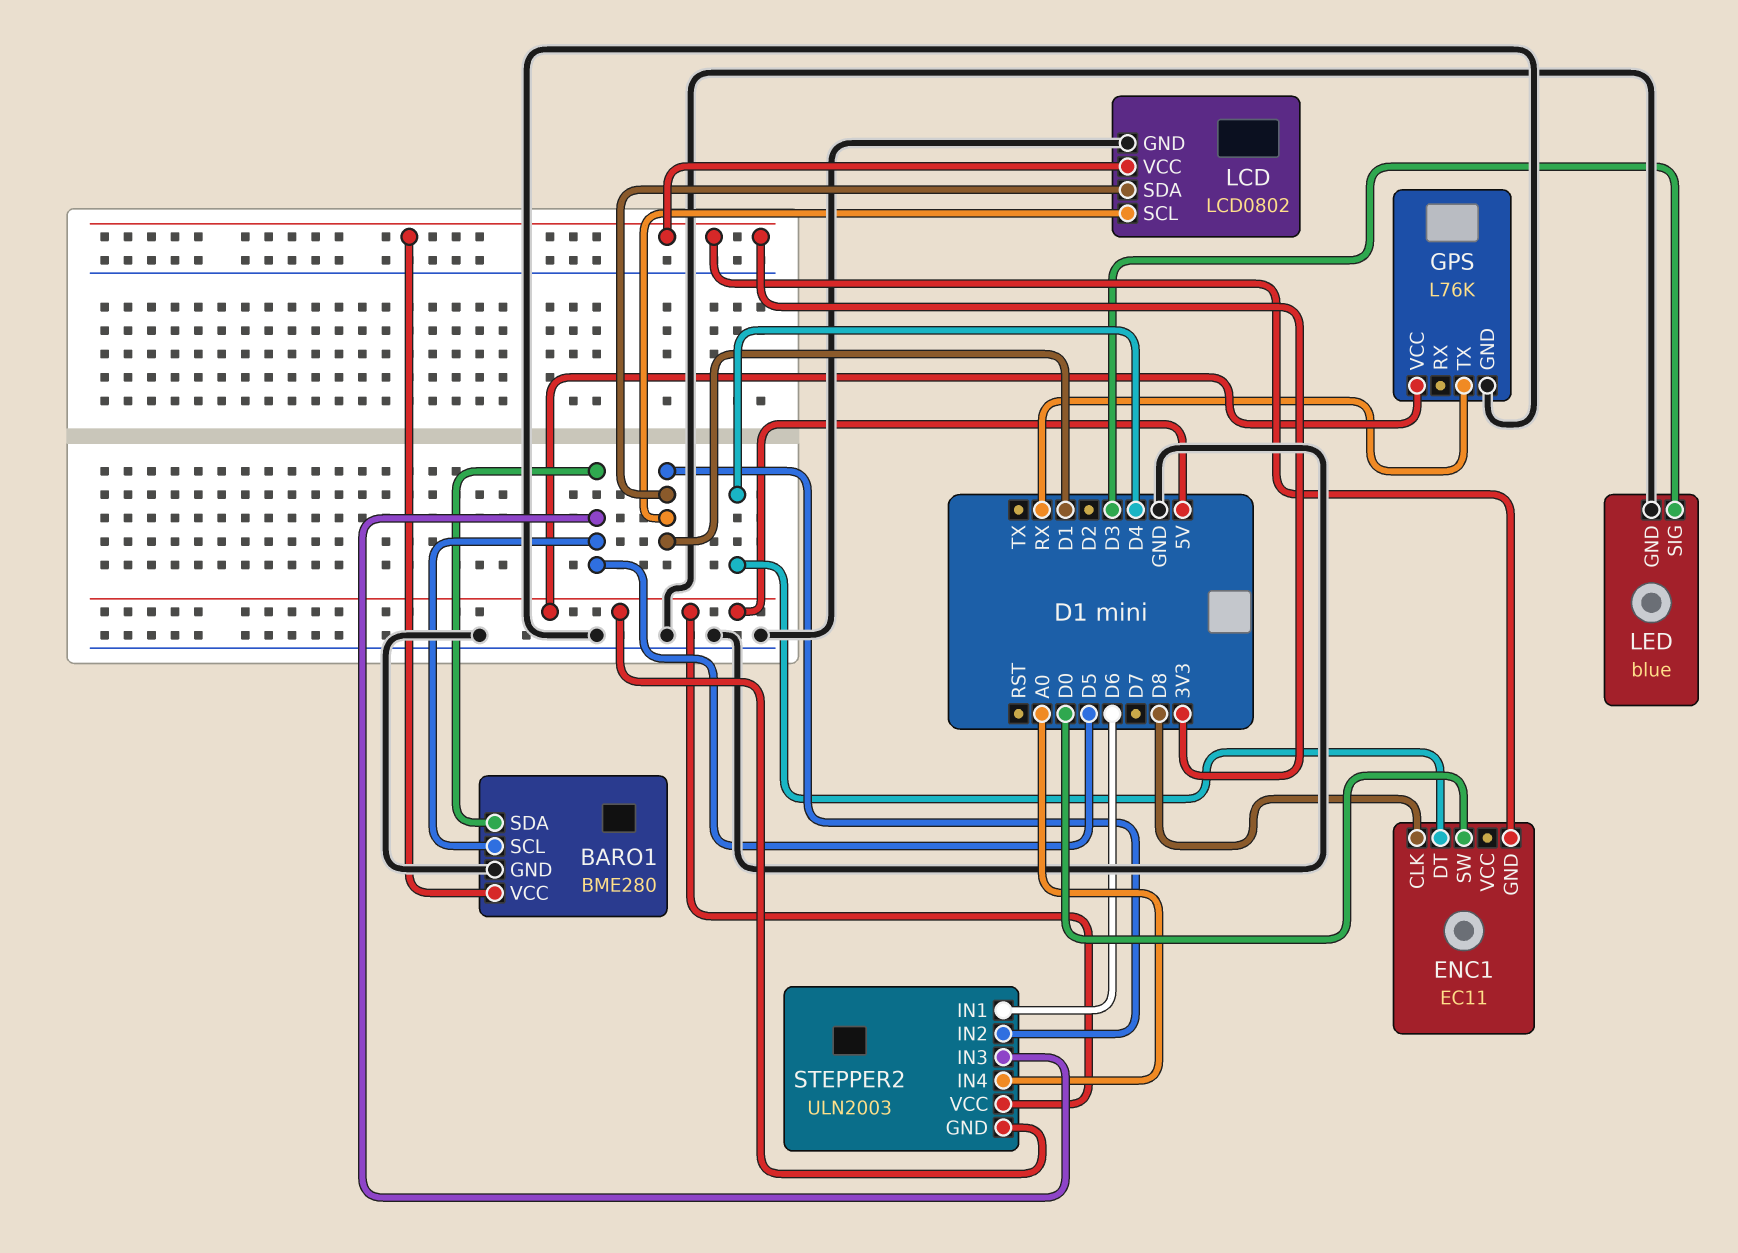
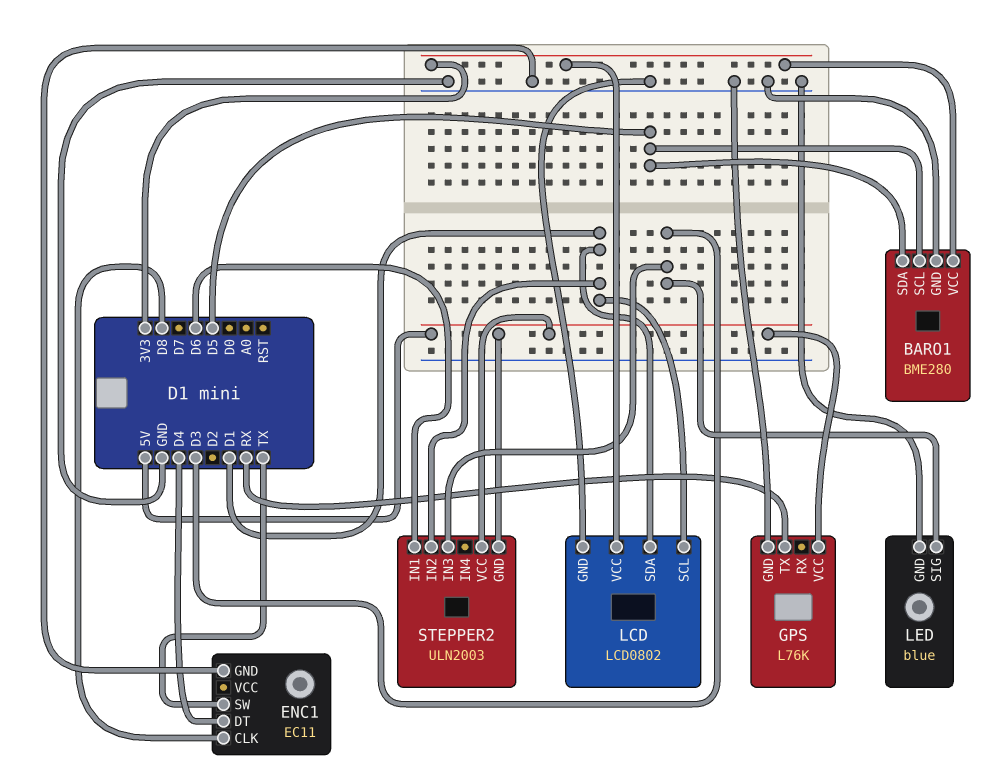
ENC1 pin GND: 3V3 -> GND
ENC1 pin SW: D0 -> TX
STEPPER2 pin IN3: D5 -> D3
STEPPER2 pin IN4: A0 -> none

